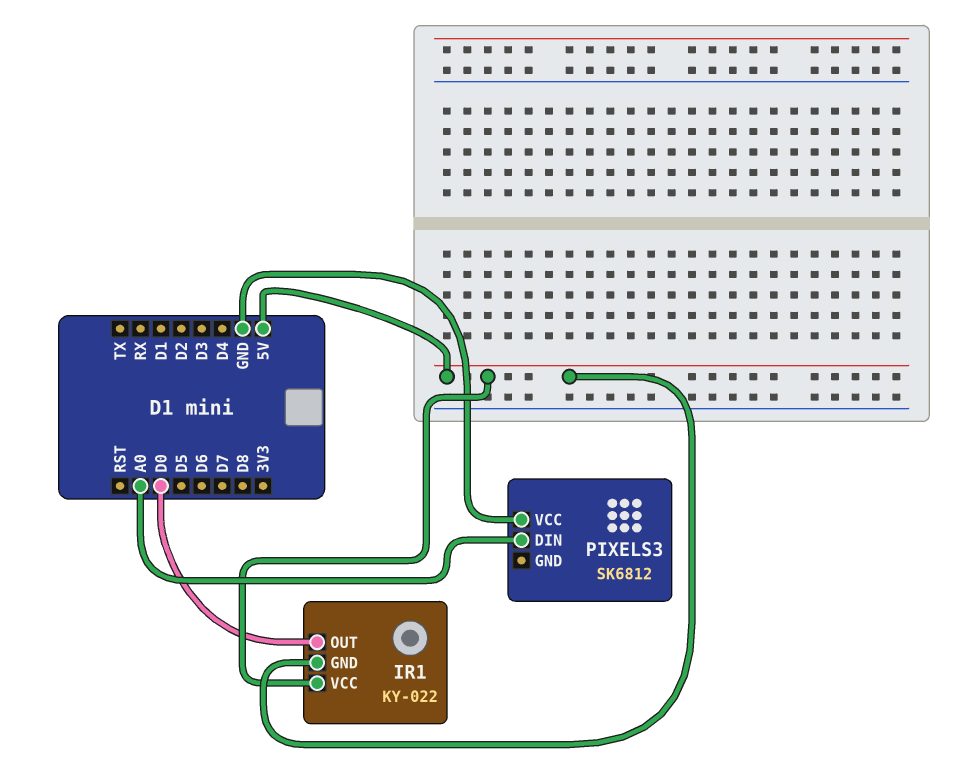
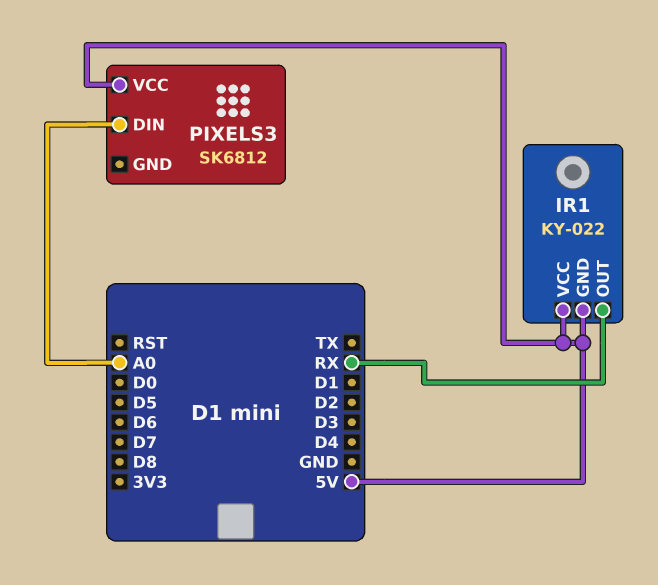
IR1 pin OUT: D0 -> RX
PIXELS3 pin VCC: GND -> 5V

